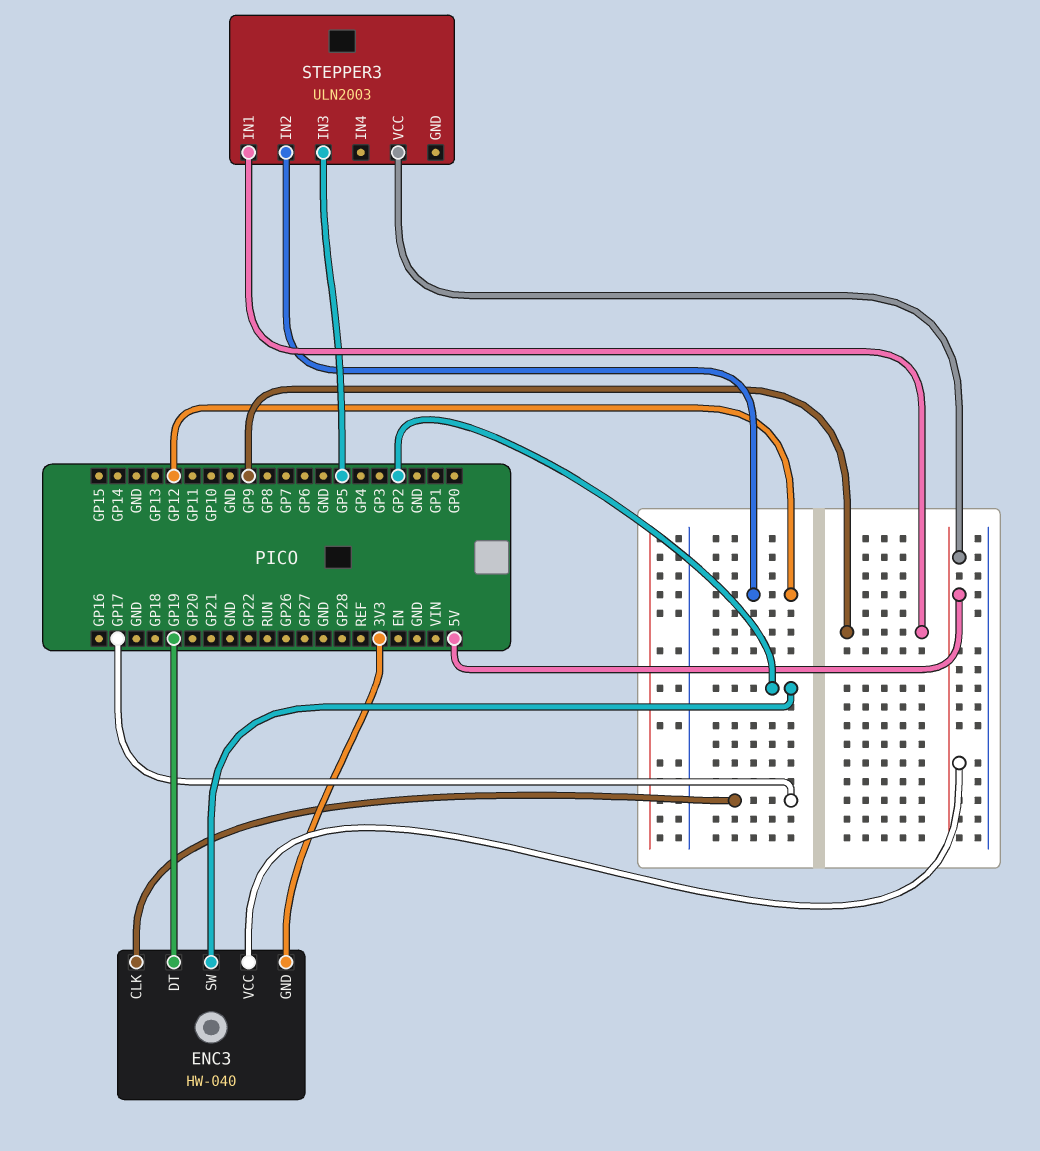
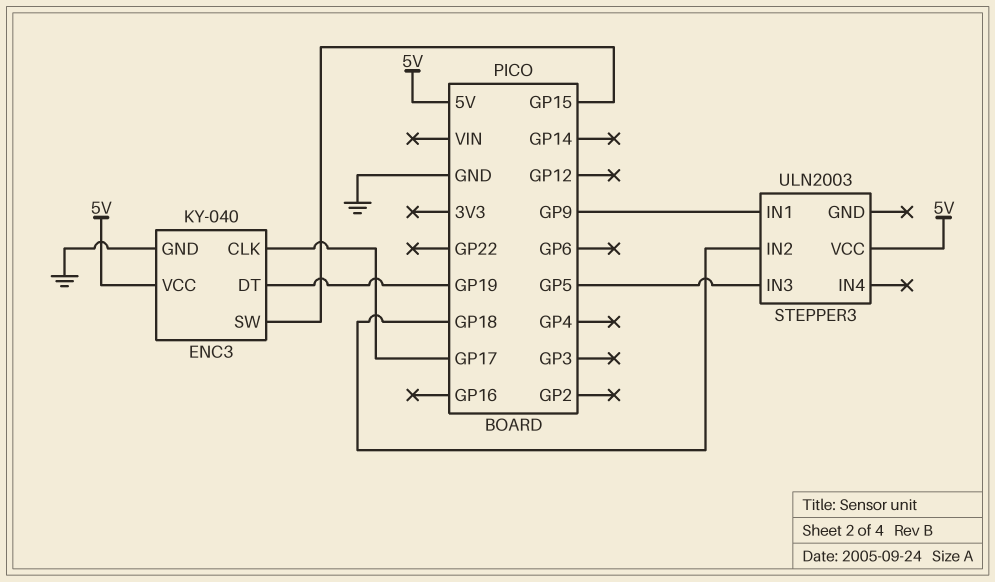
ENC3: HW-040 -> KY-040
ENC3 pin GND: 3V3 -> GND
ENC3 pin SW: GP2 -> GP15
STEPPER3 pin IN2: GP12 -> GP18

